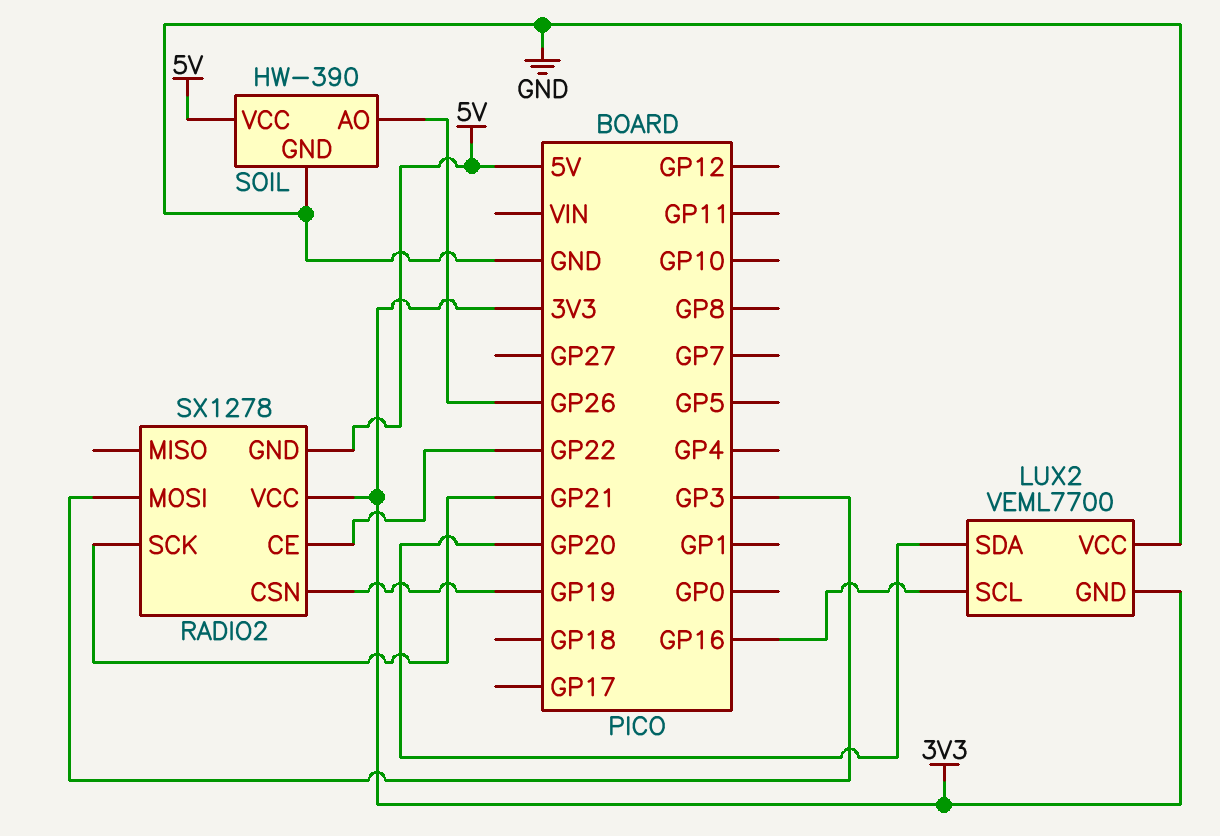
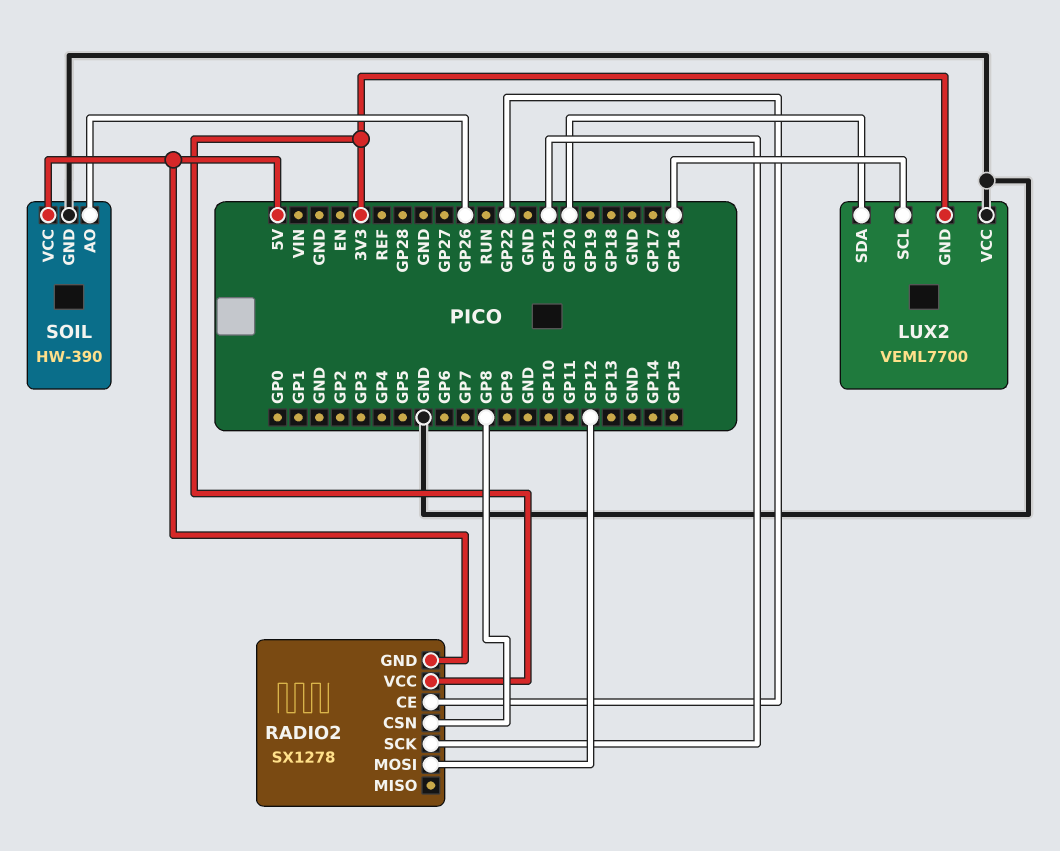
RADIO2 pin CSN: GP19 -> GP8
RADIO2 pin MOSI: GP3 -> GP12

